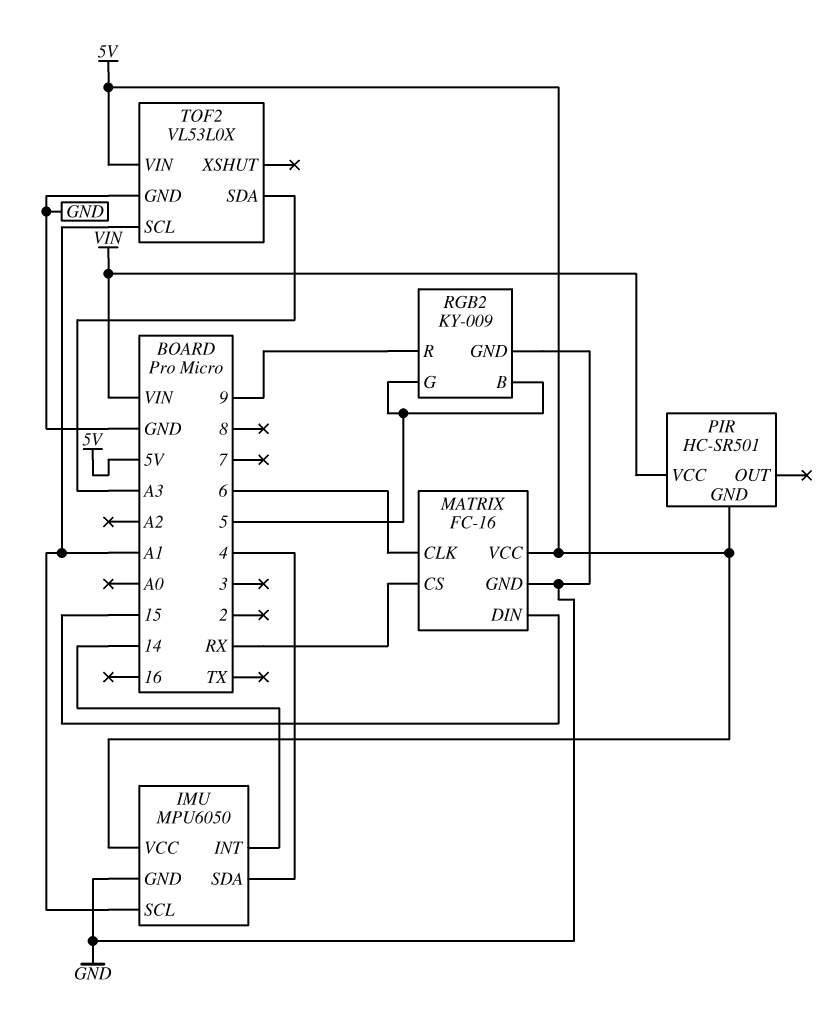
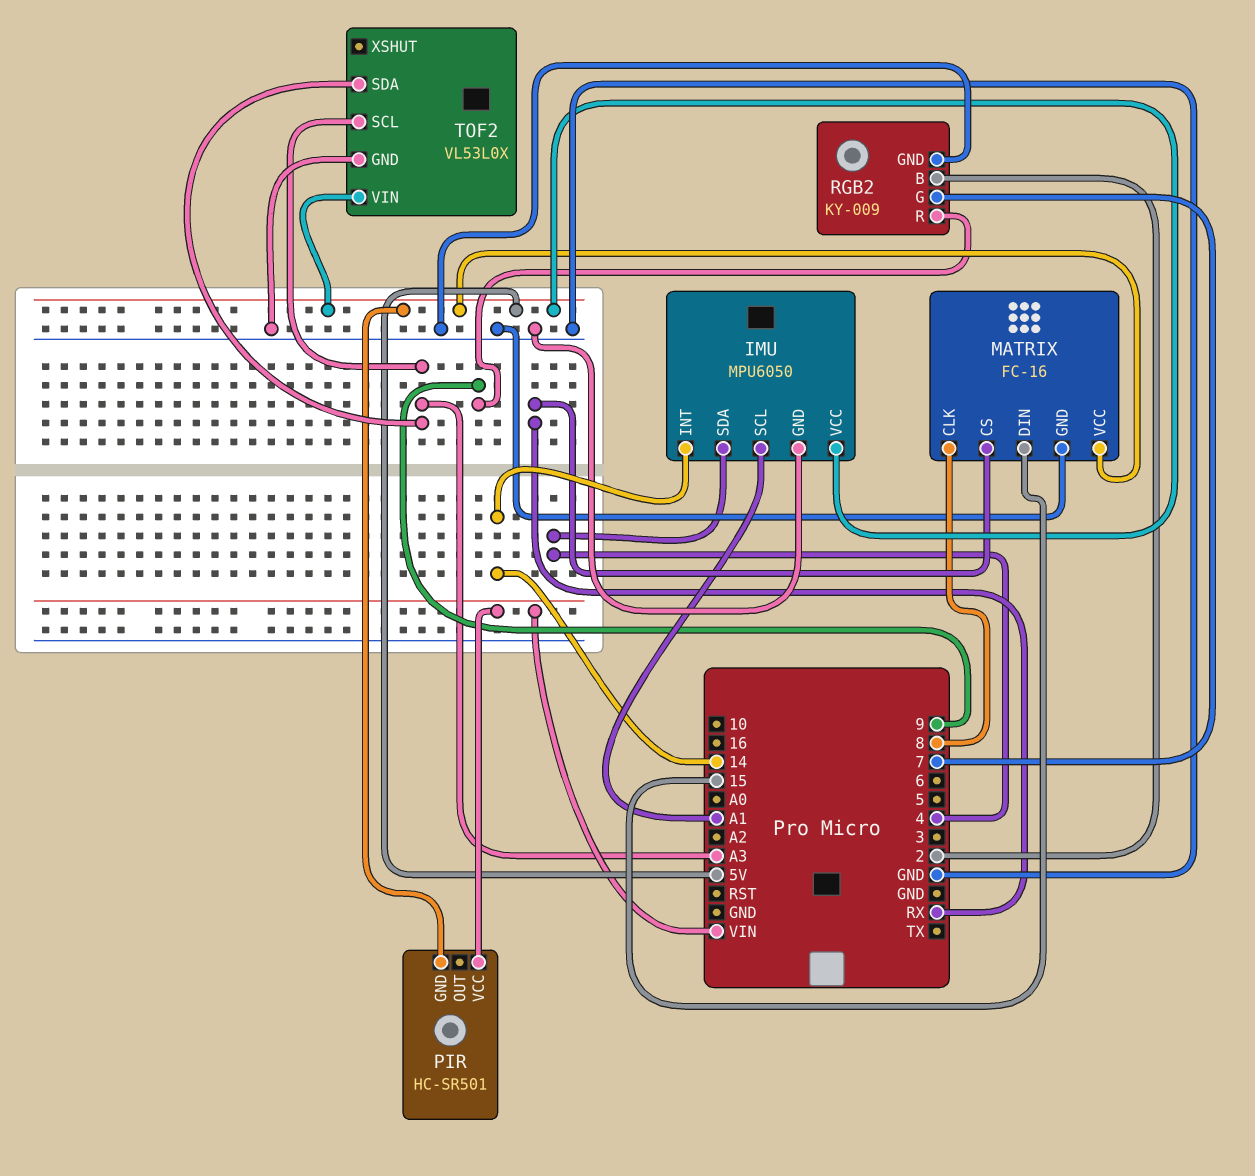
MATRIX pin CLK: 6 -> 8
RGB2 pin B: 5 -> 2
RGB2 pin G: 5 -> 7
TOF2 pin SCL: A1 -> A3

